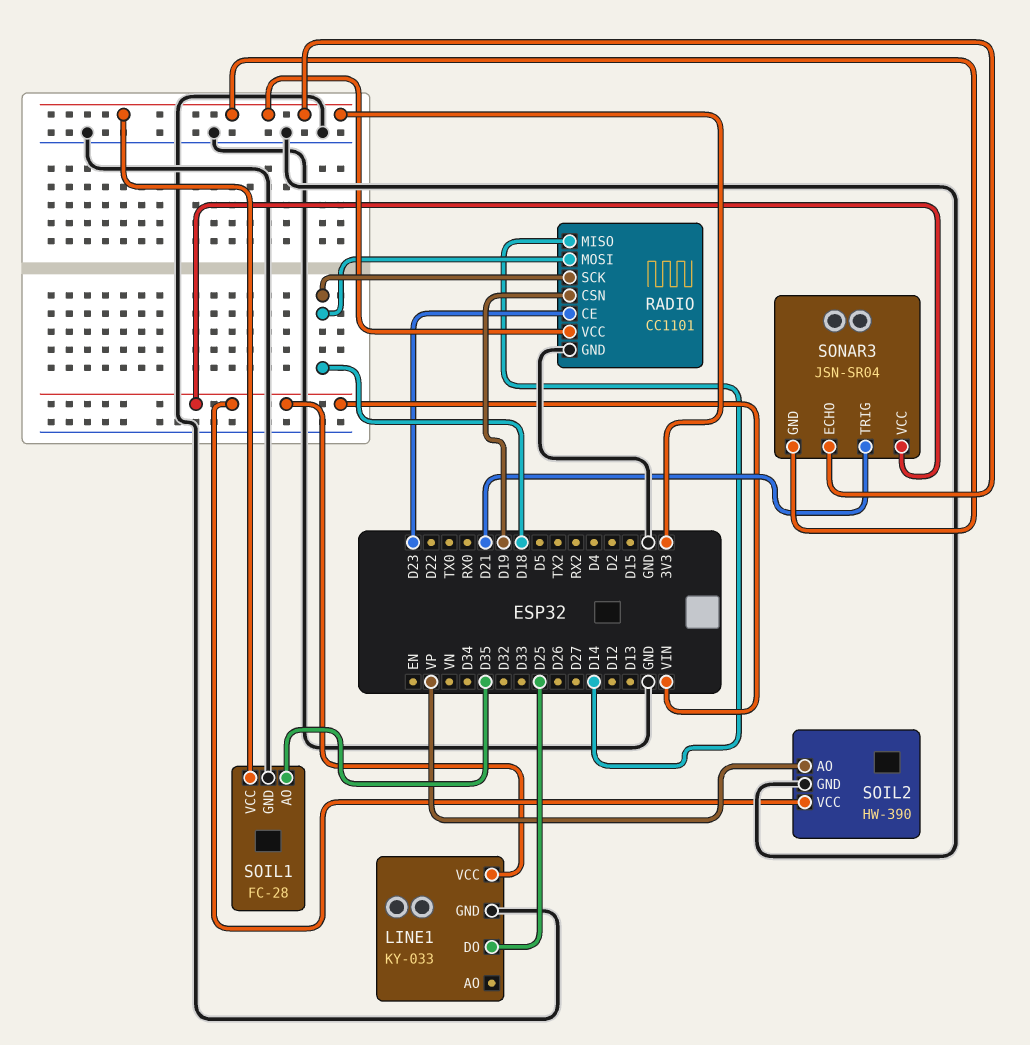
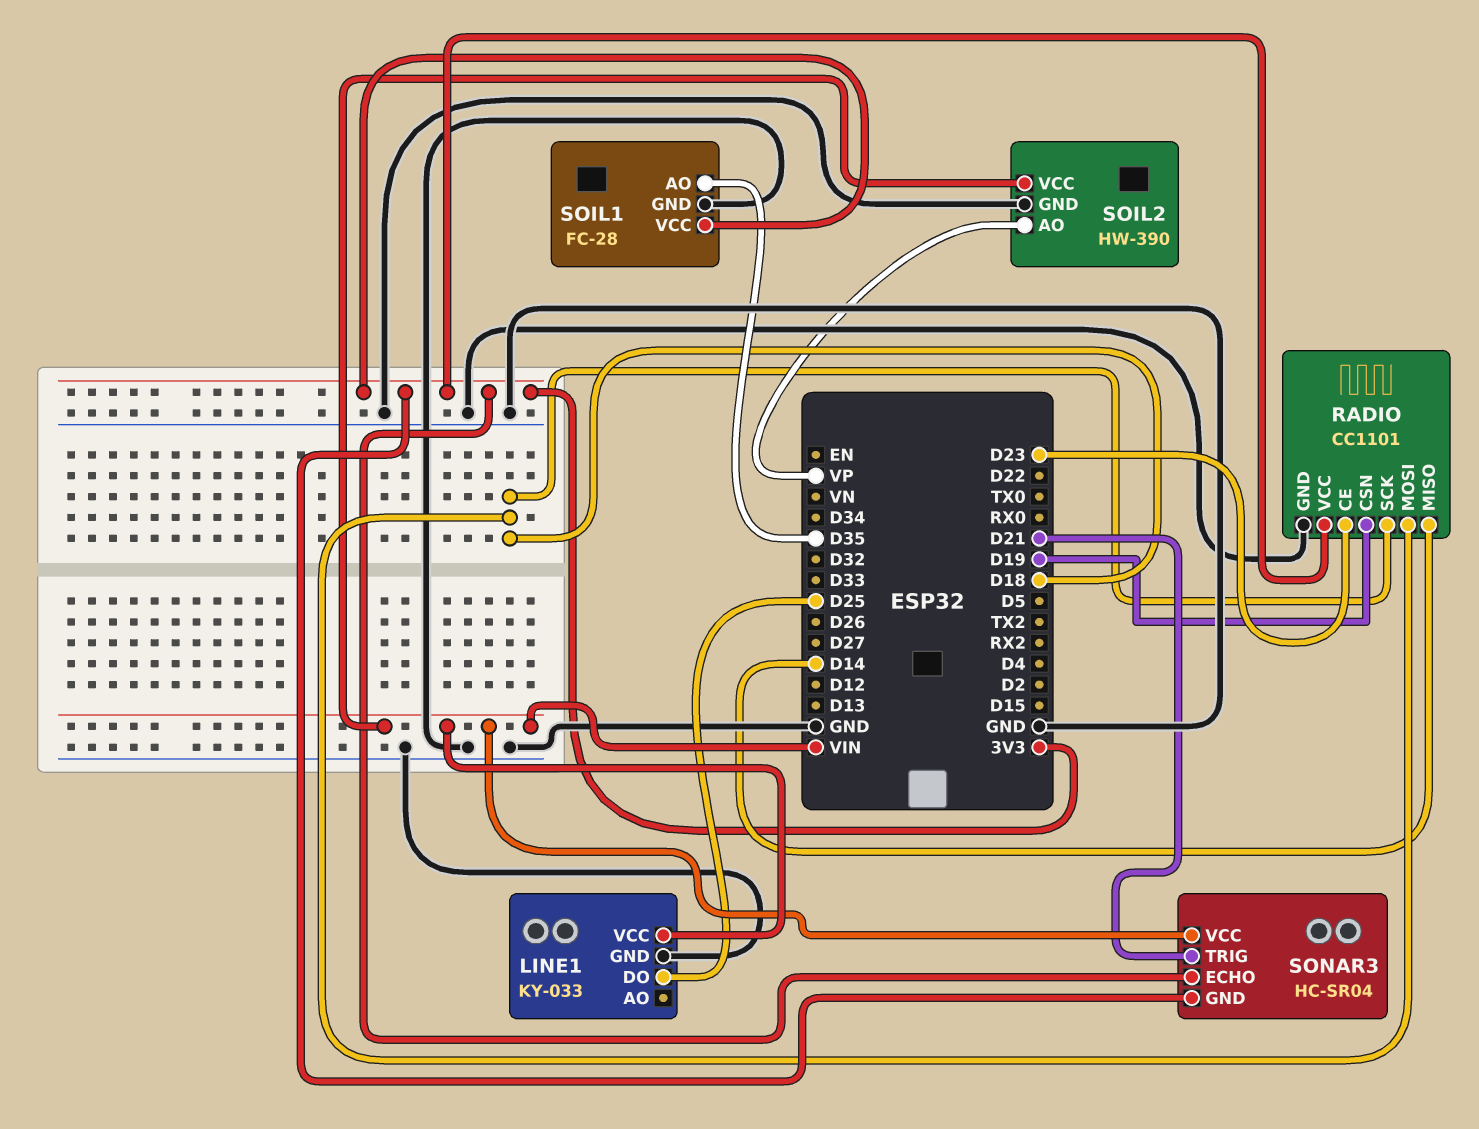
SONAR3: JSN-SR04 -> HC-SR04

